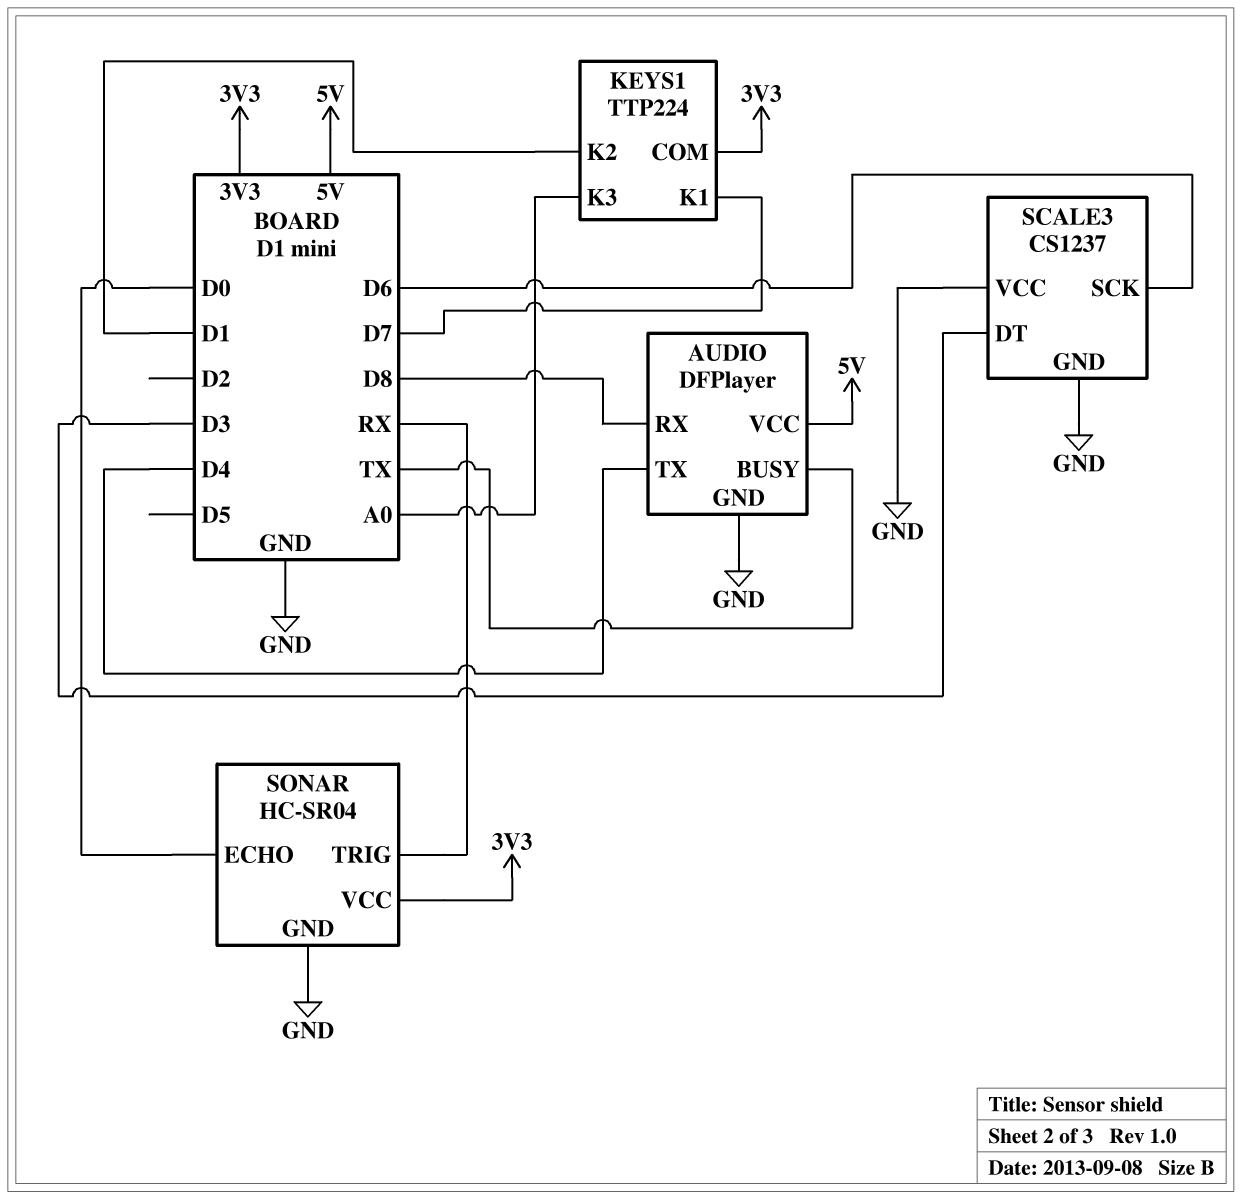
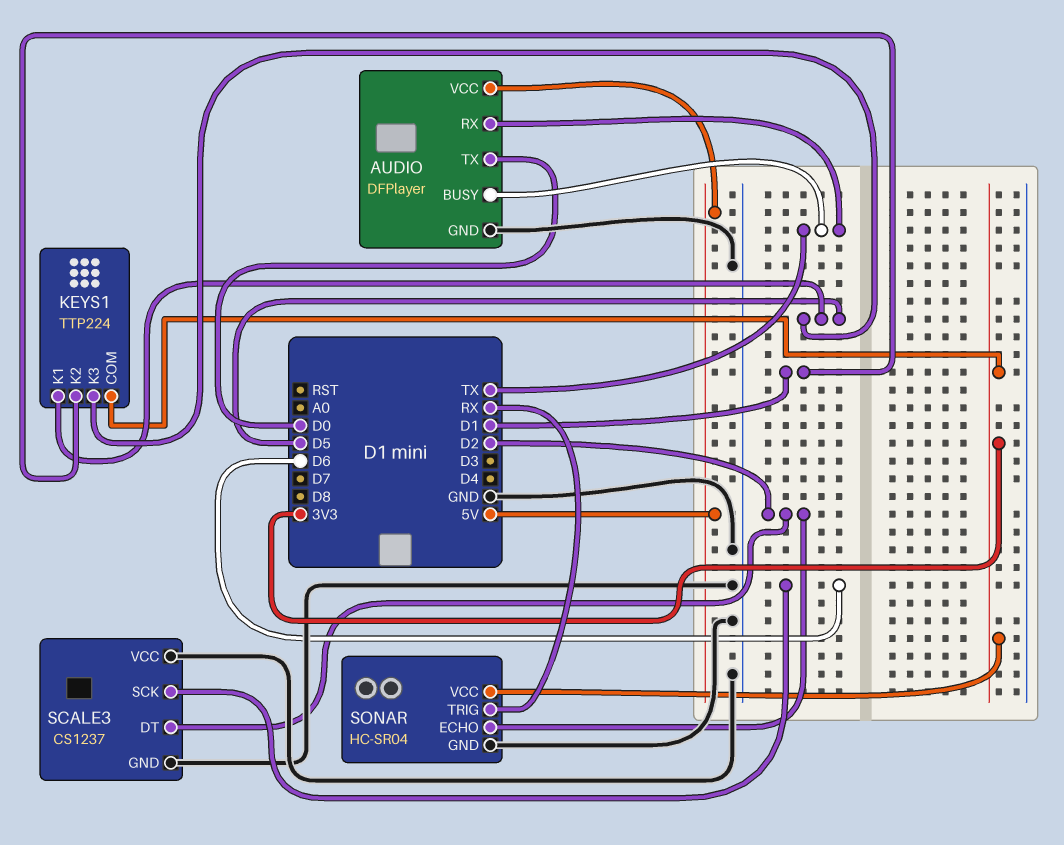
AUDIO pin RX: D8 -> TX
AUDIO pin TX: D4 -> D0
KEYS1 pin K1: D7 -> D5
KEYS1 pin K3: A0 -> D5
SCALE3 pin DT: D3 -> D2
SONAR pin ECHO: D0 -> D2

